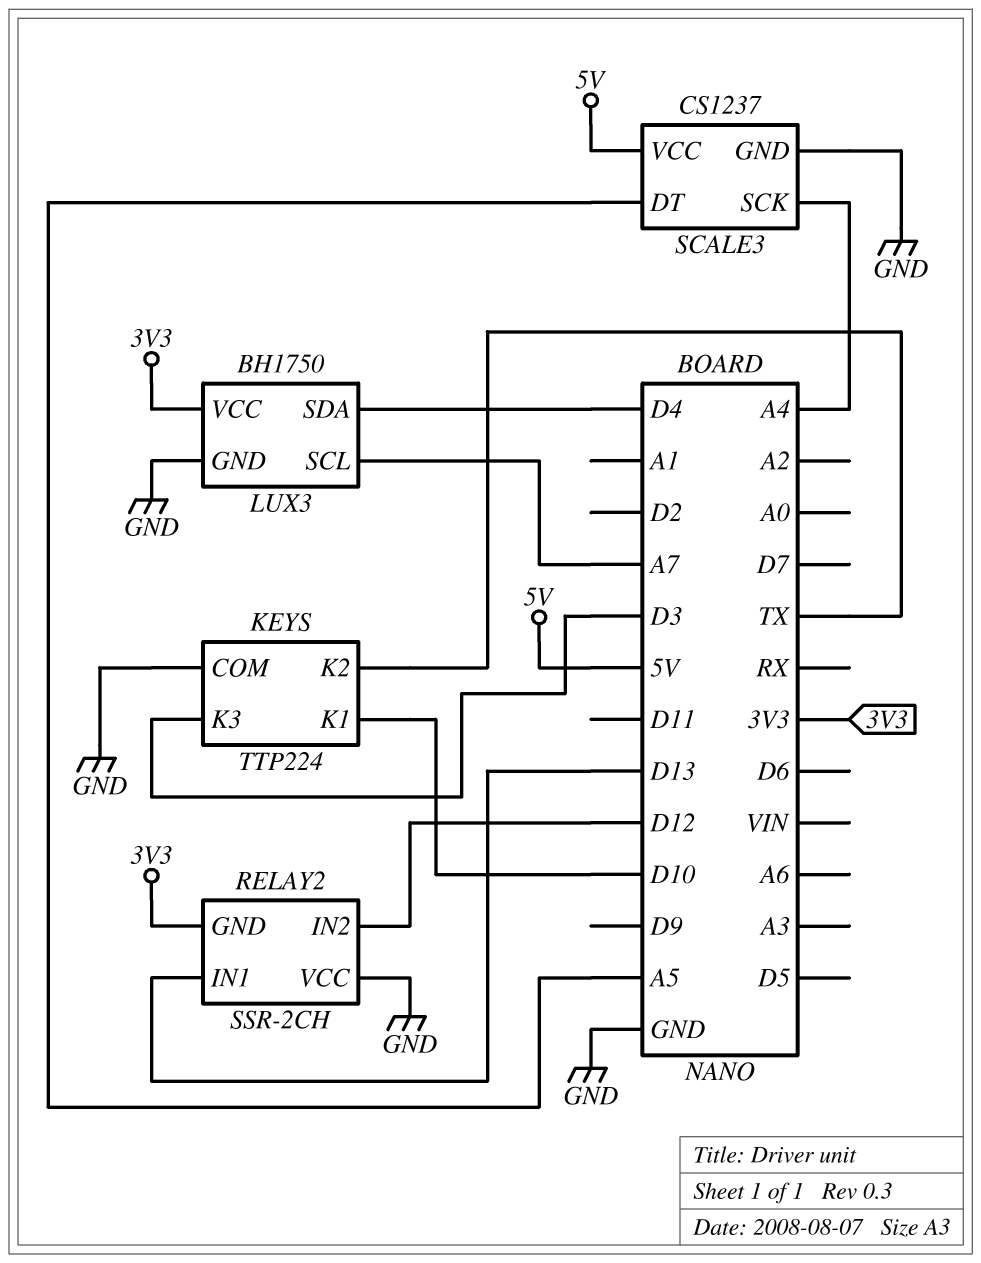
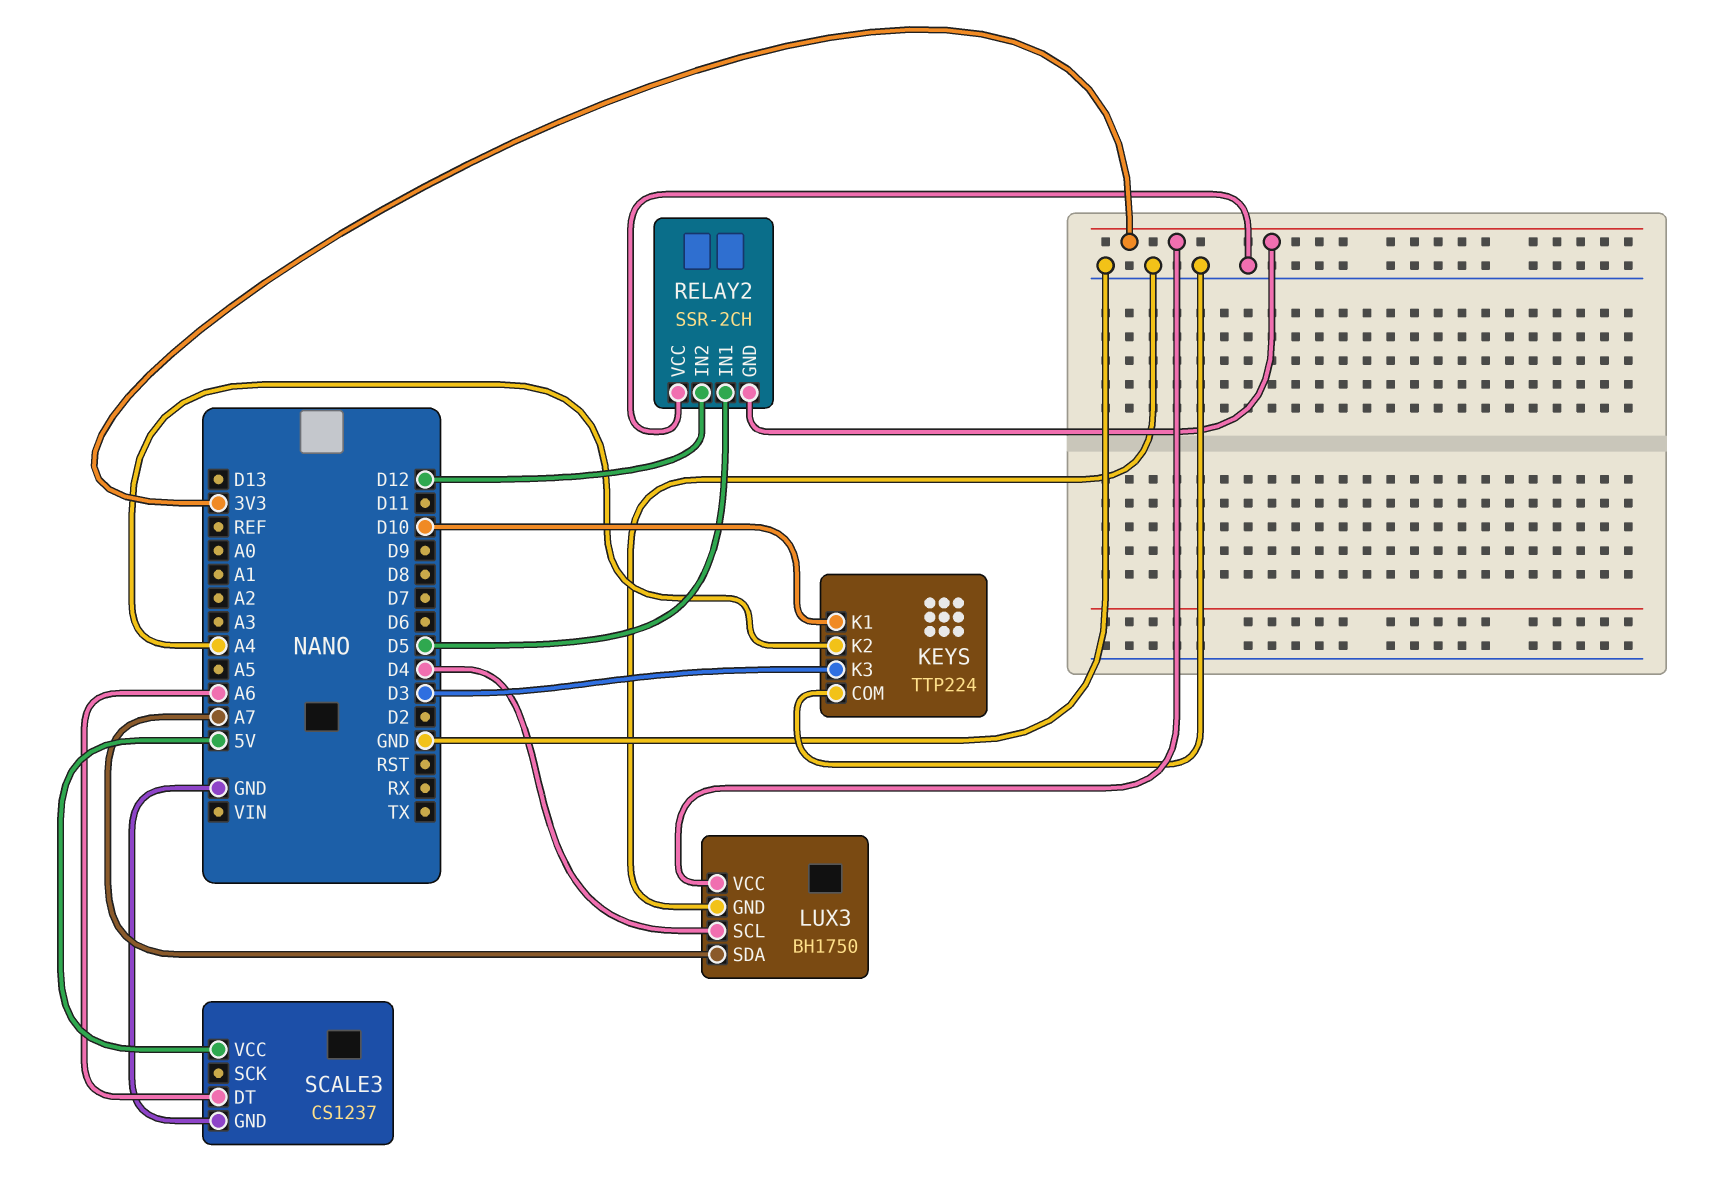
KEYS pin K2: TX -> A4
LUX3 pin SCL: A7 -> D4
LUX3 pin SDA: D4 -> A7
RELAY2 pin IN1: D13 -> D5
SCALE3 pin DT: A5 -> A6
SCALE3 pin SCK: A4 -> none

